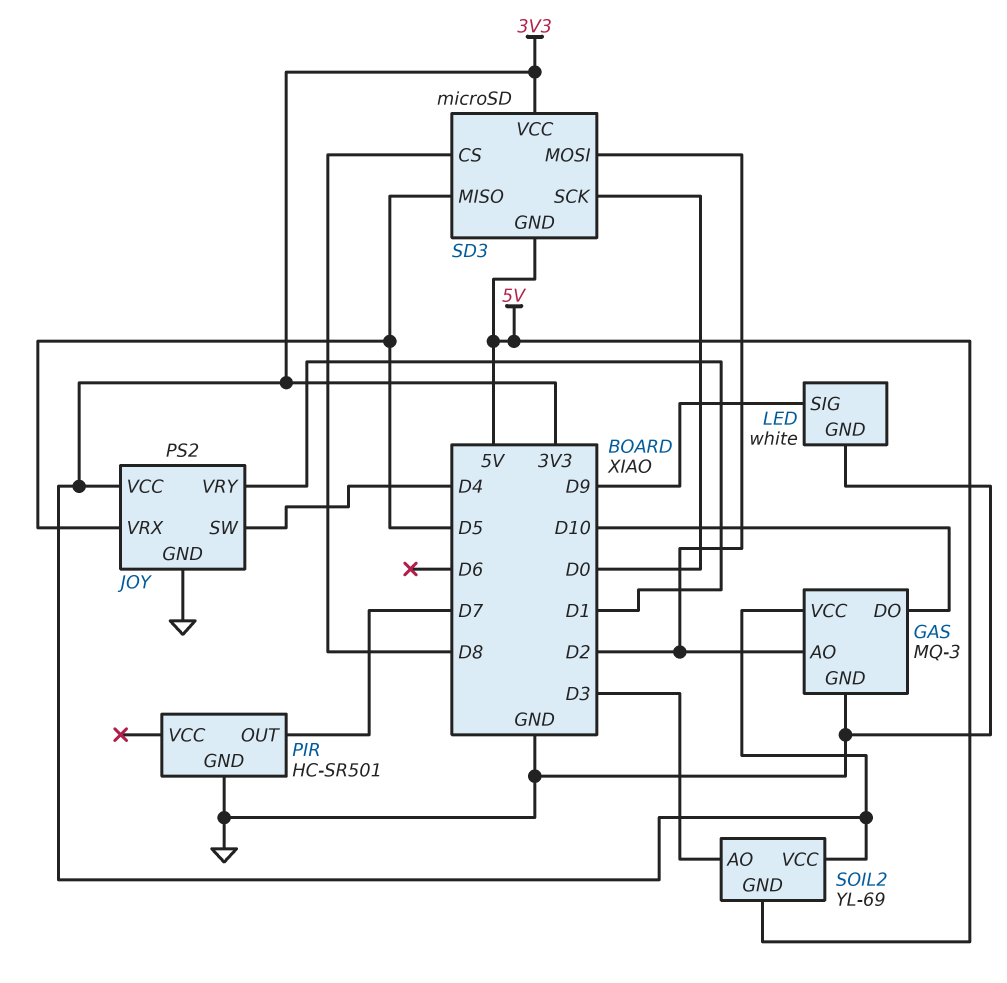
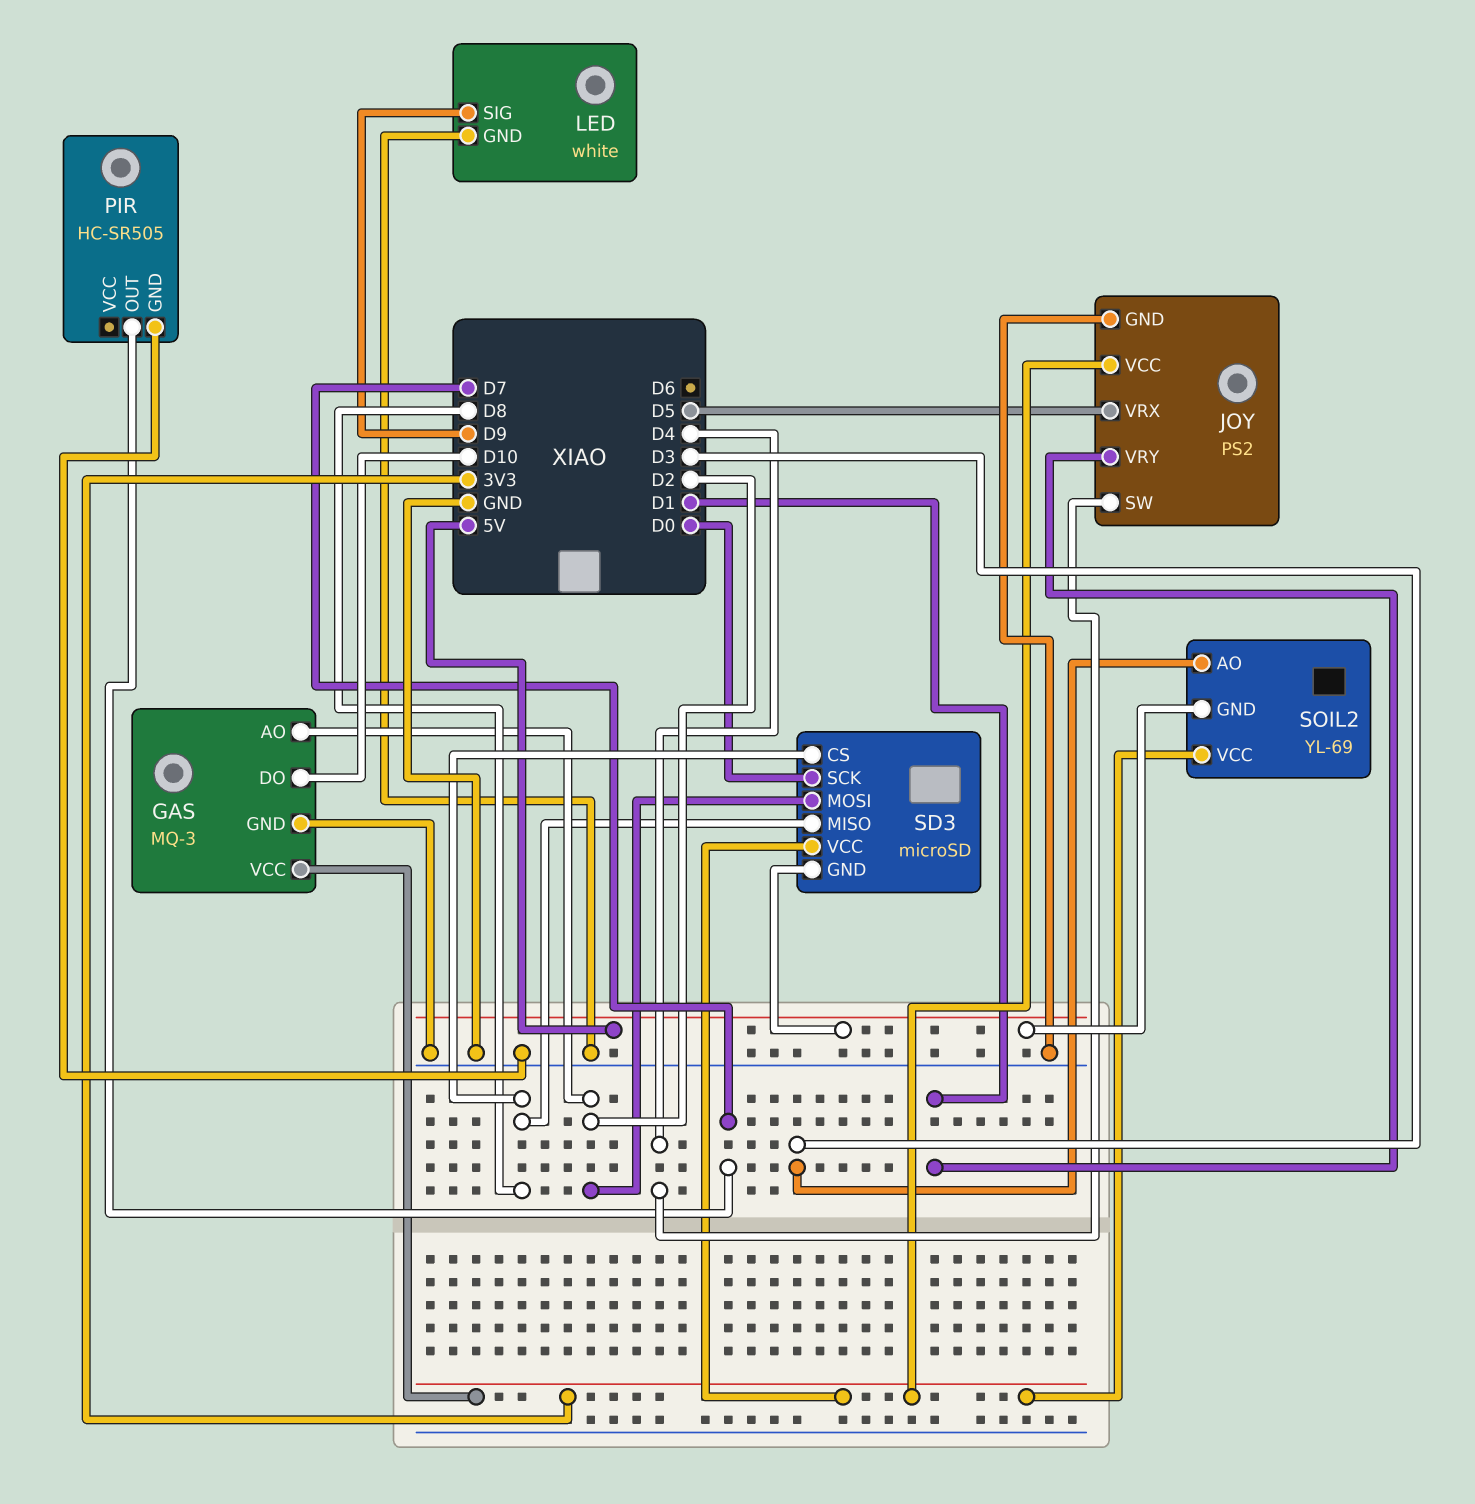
PIR: HC-SR501 -> HC-SR505
SD3 pin MISO: D5 -> D8

